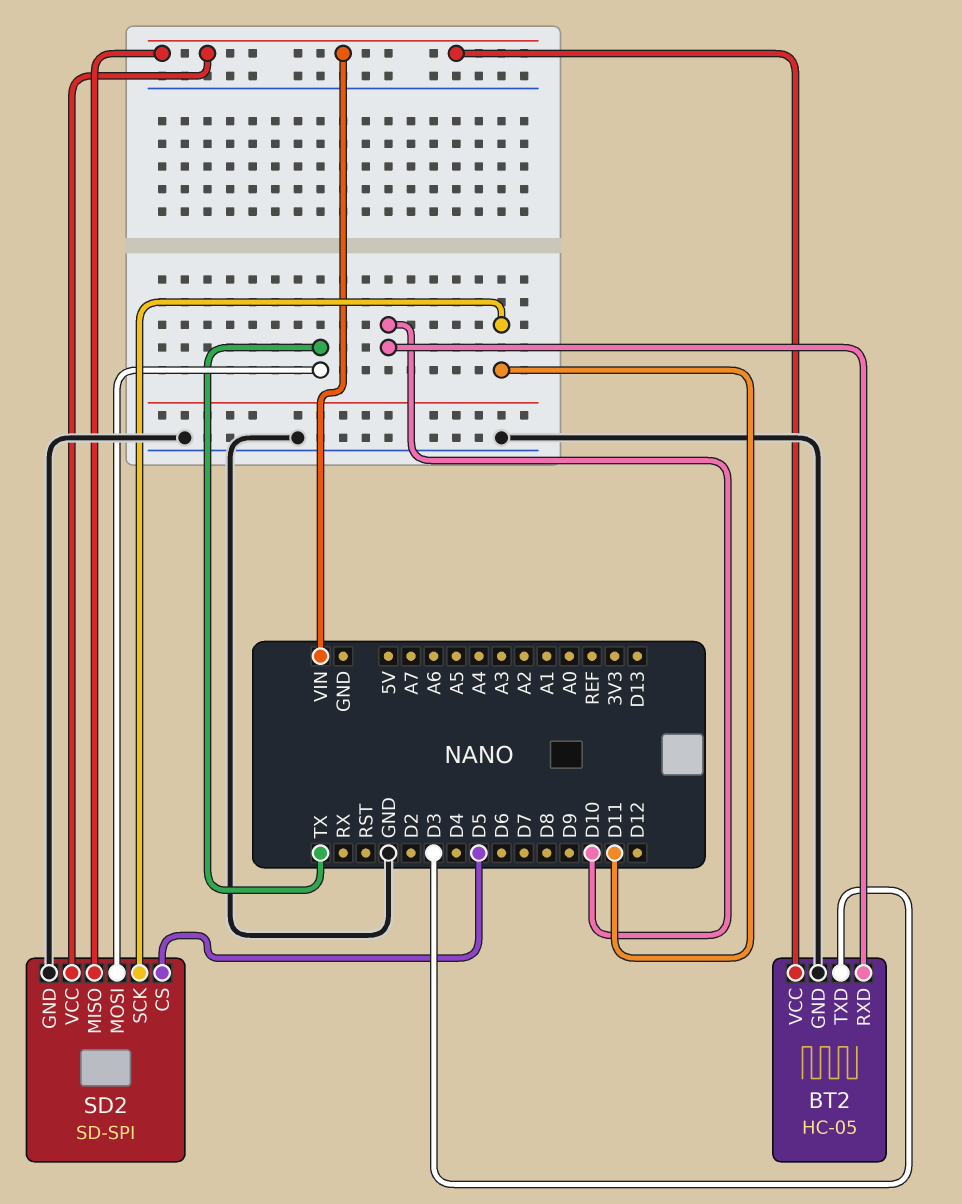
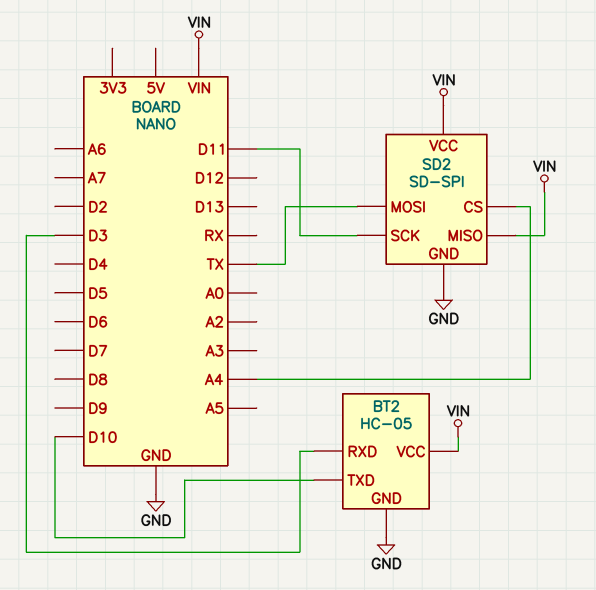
BT2 pin RXD: D10 -> D3
BT2 pin TXD: D3 -> D10
SD2 pin CS: D5 -> A4

